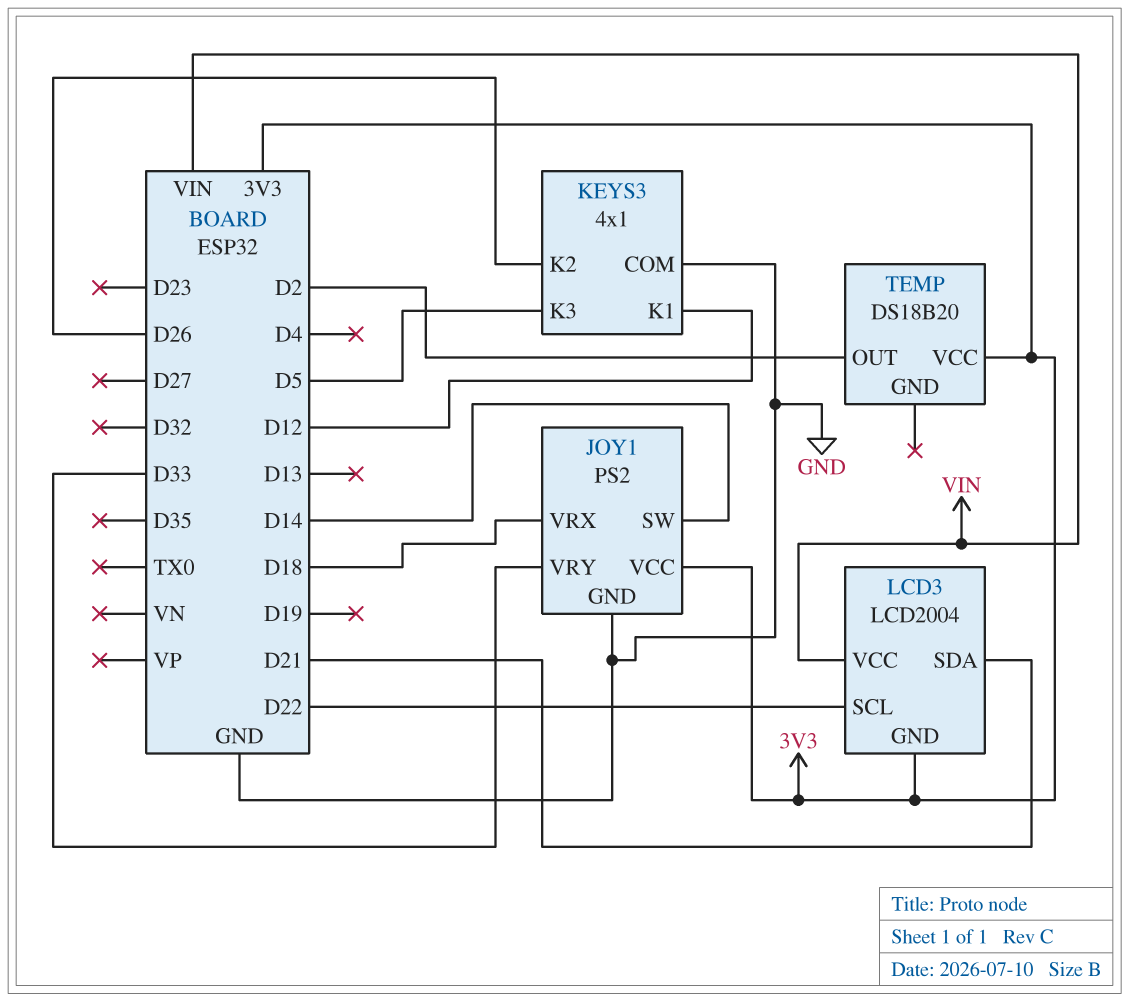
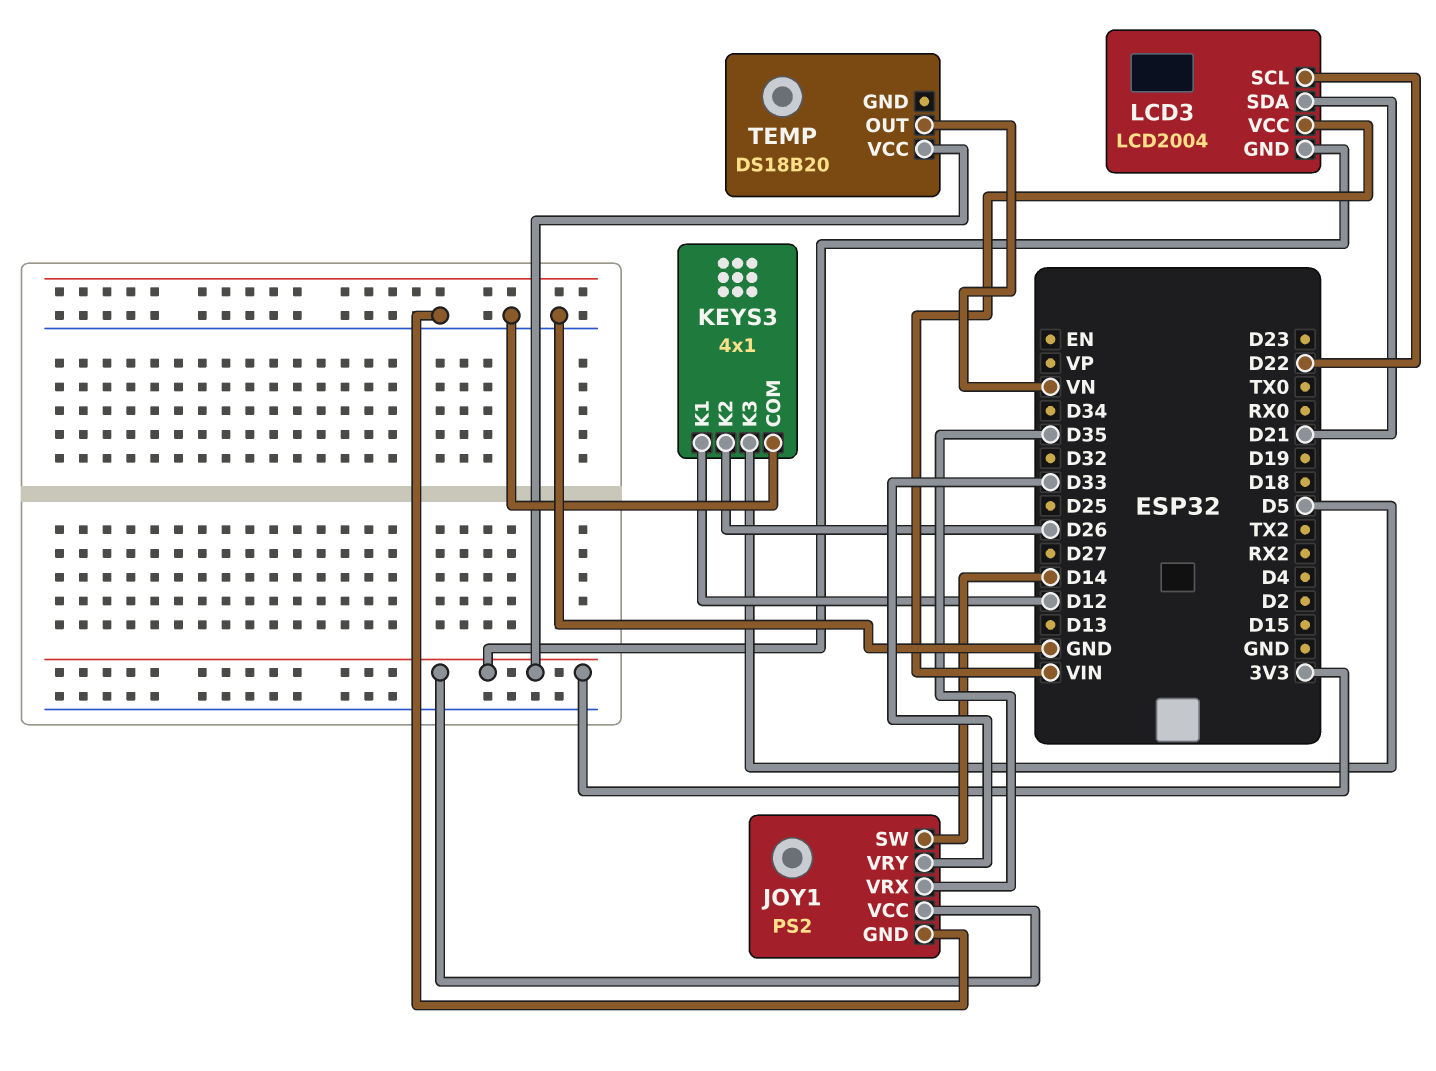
JOY1 pin VRX: D18 -> D35
TEMP pin OUT: D2 -> VN

